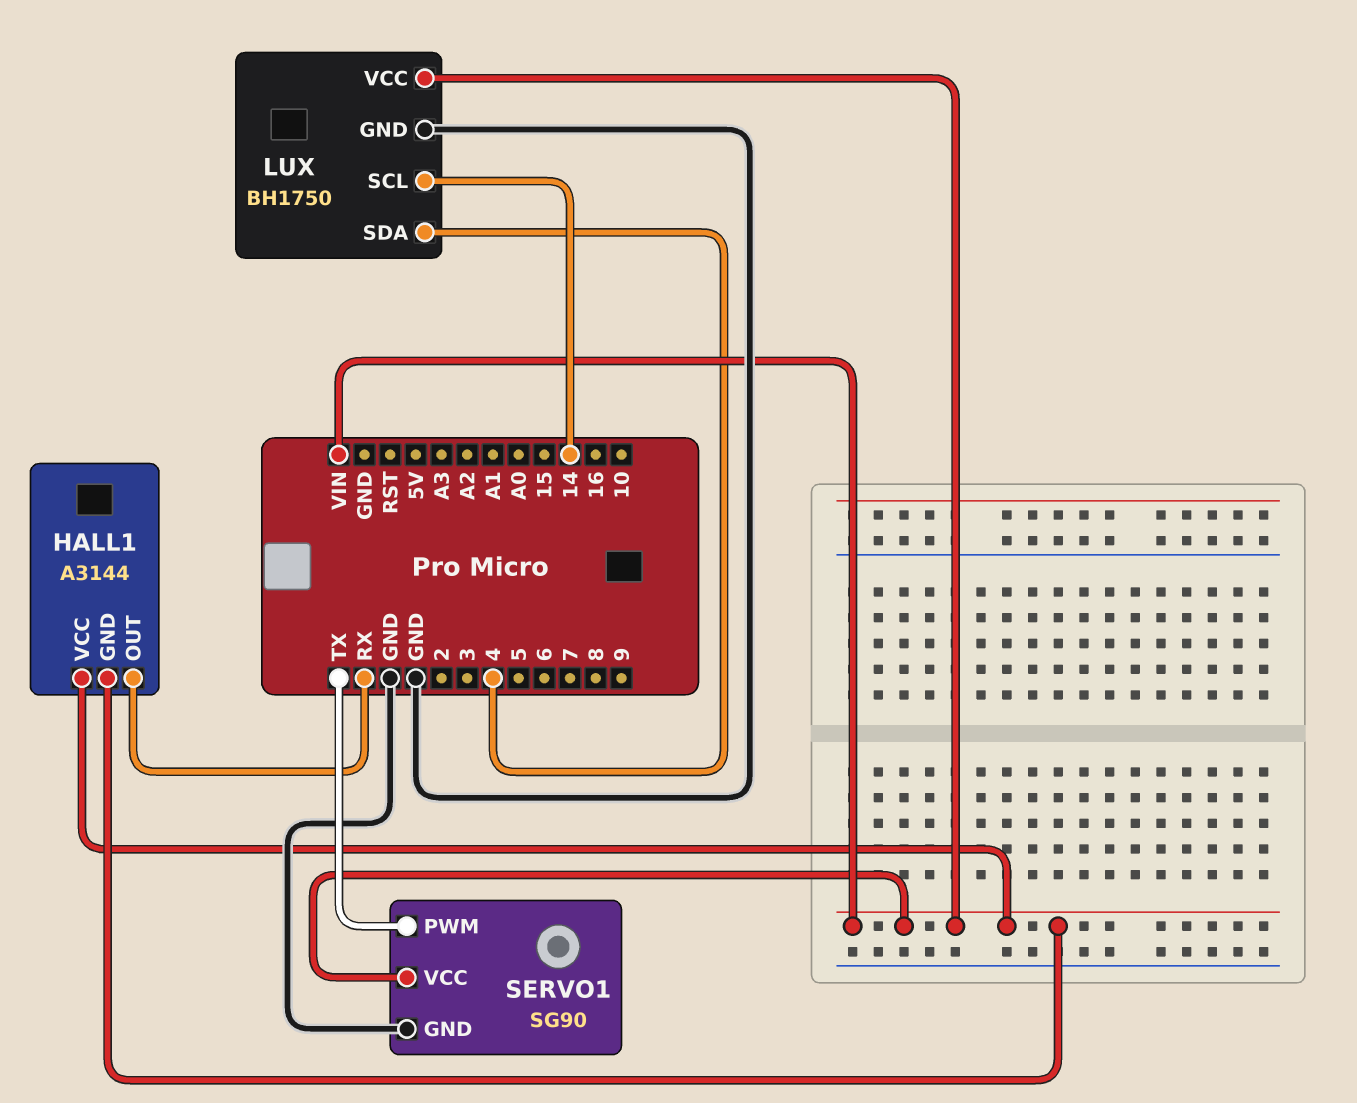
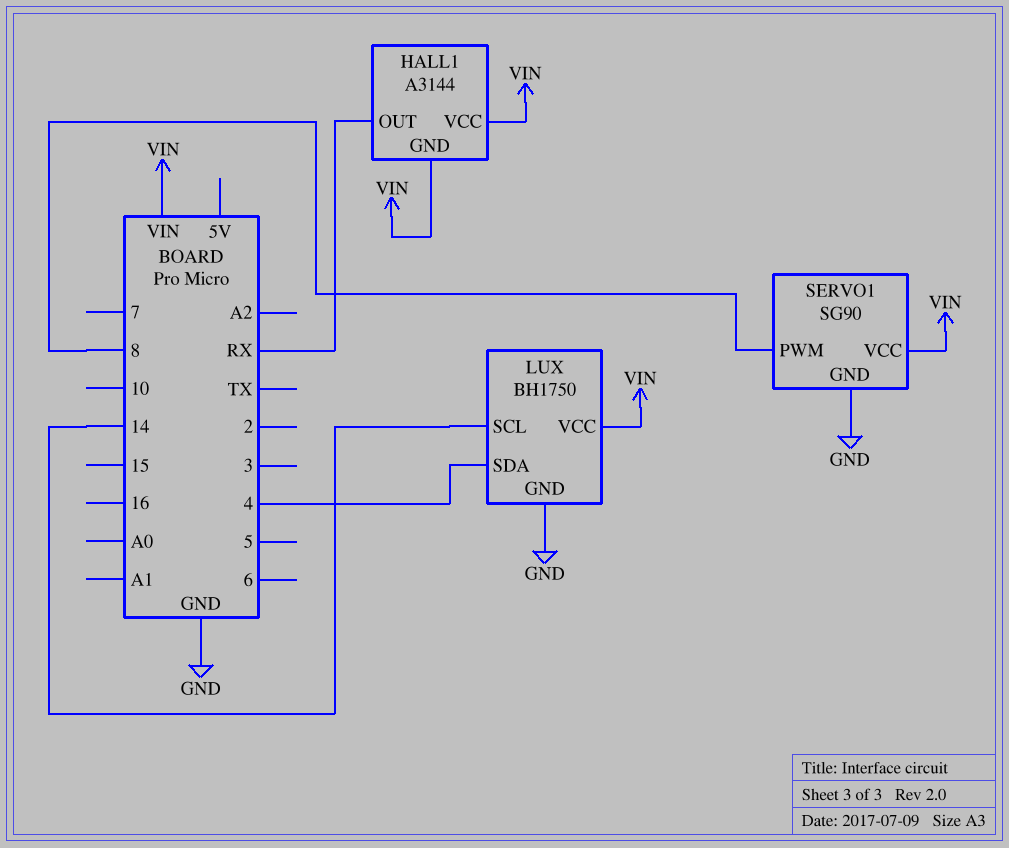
SERVO1 pin PWM: TX -> 8

